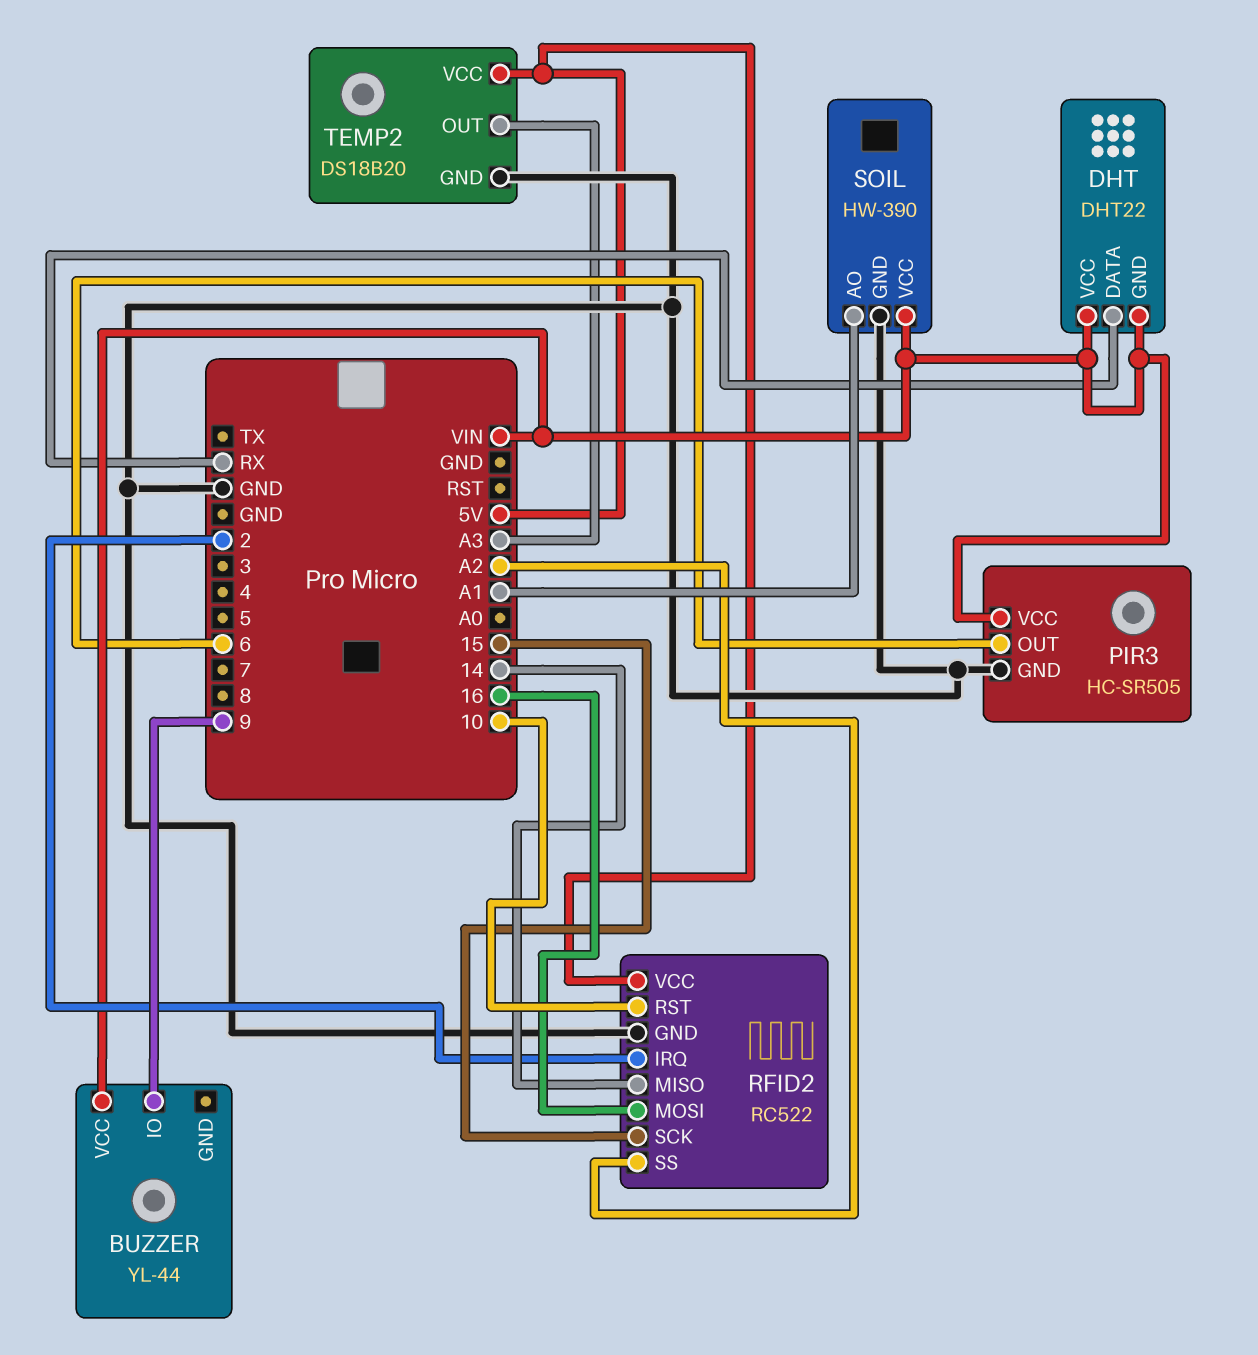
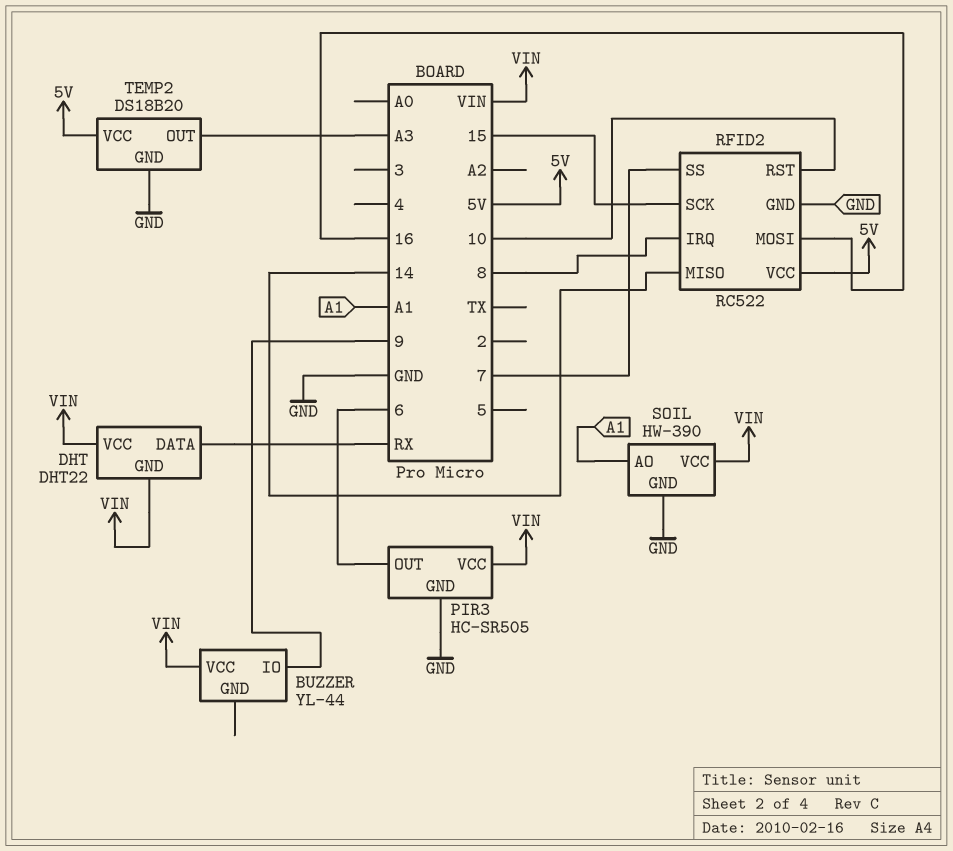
RFID2 pin IRQ: 2 -> 8
RFID2 pin SS: A2 -> 7

